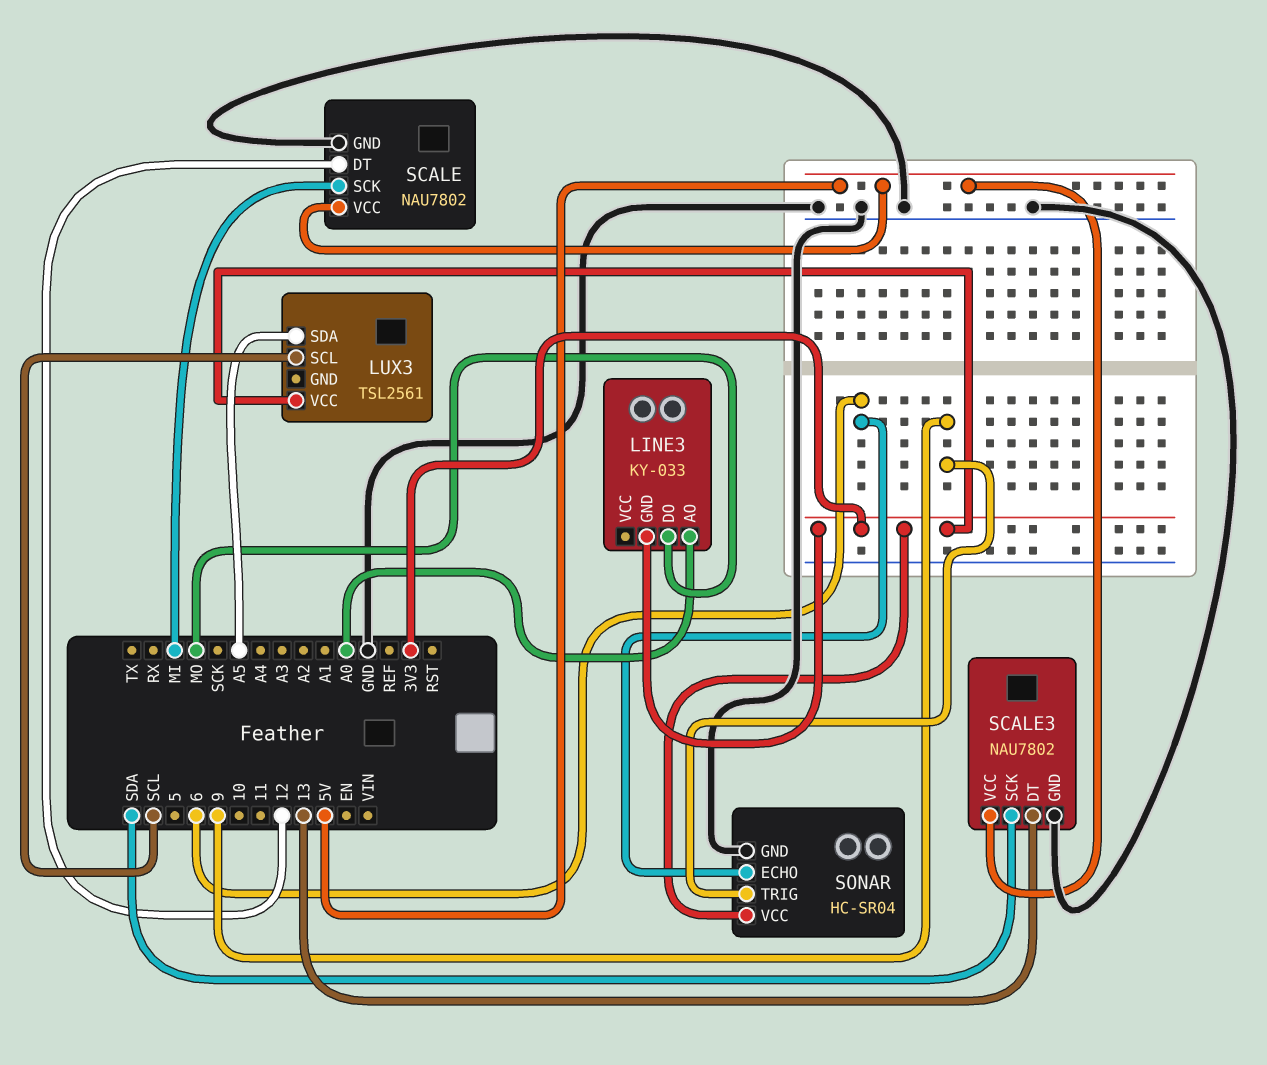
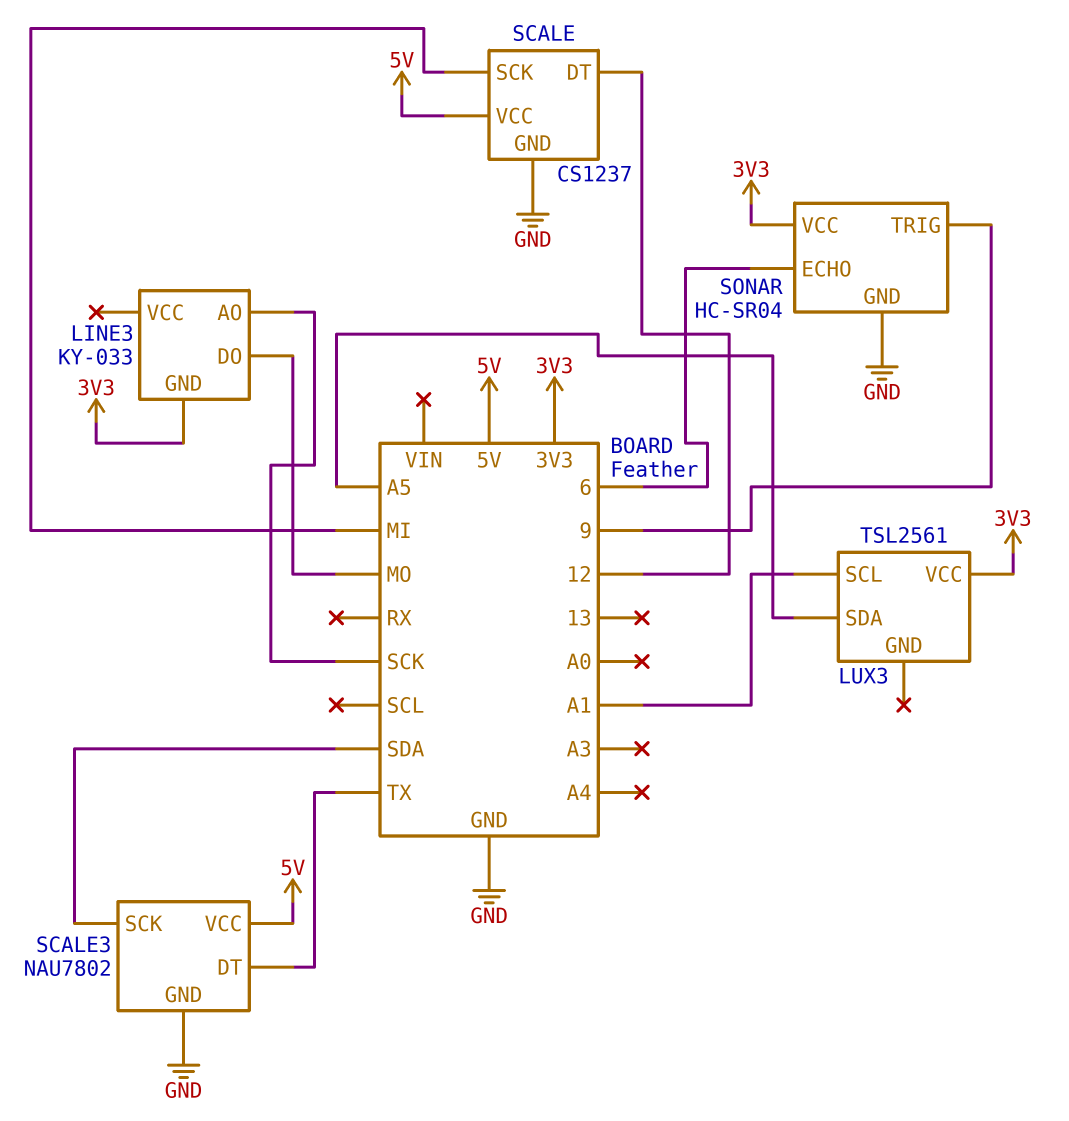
LINE3 pin AO: A0 -> SCK
LUX3 pin SCL: SCL -> A1
SCALE: NAU7802 -> CS1237
SCALE3 pin DT: 13 -> TX

